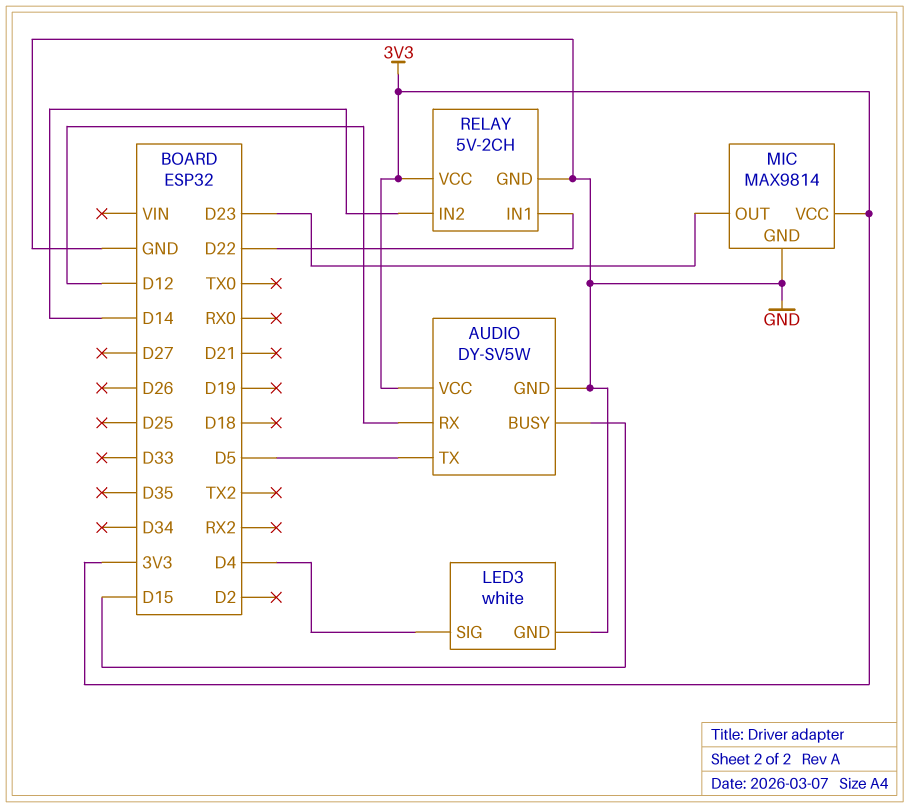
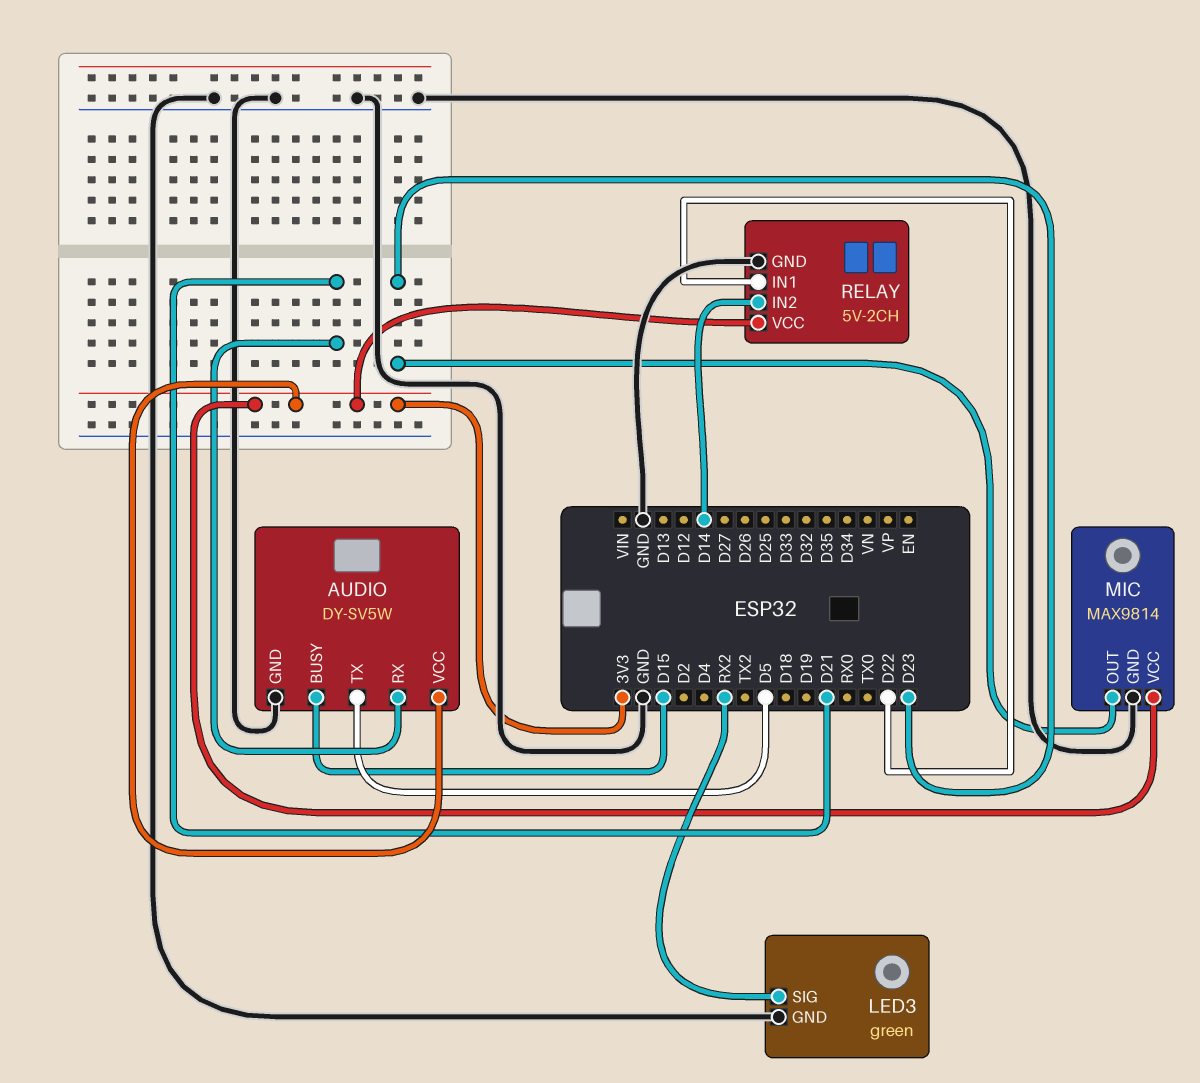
AUDIO pin RX: D12 -> D21
LED3: white -> green
LED3 pin SIG: D4 -> RX2

